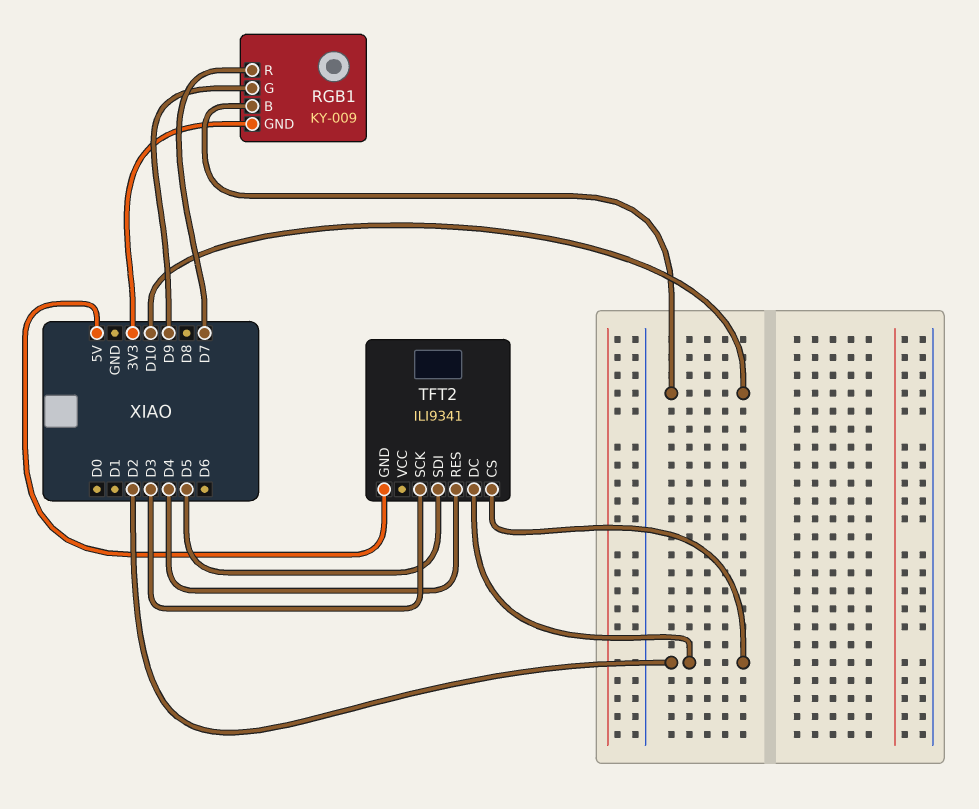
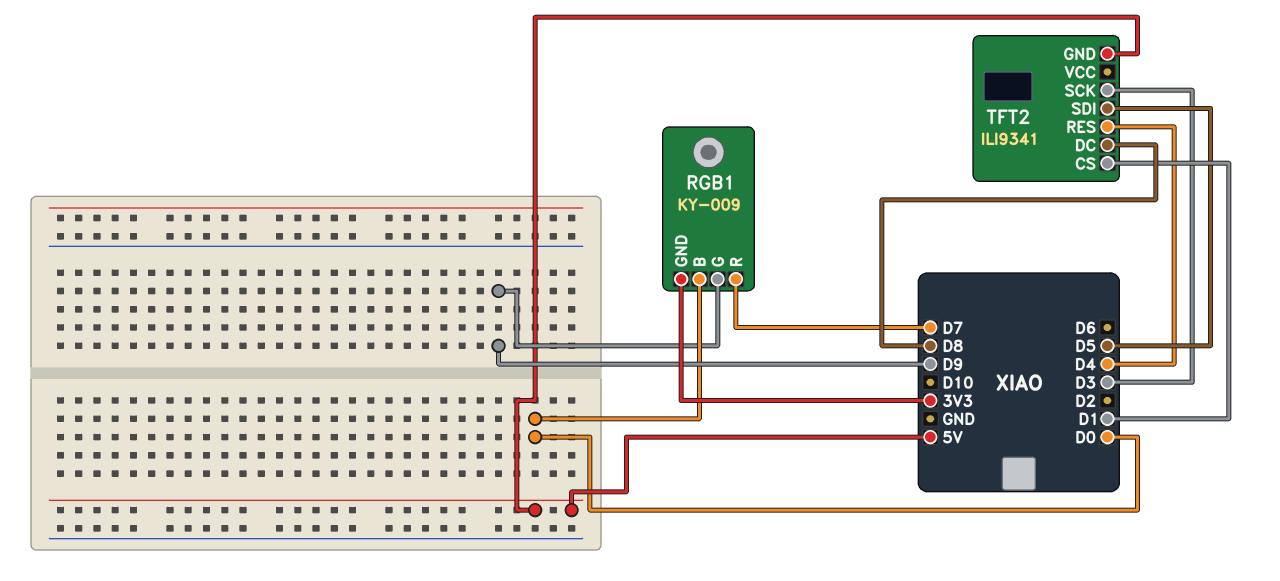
RGB1 pin B: D10 -> D0
TFT2 pin CS: D2 -> D1
TFT2 pin DC: D2 -> D8

